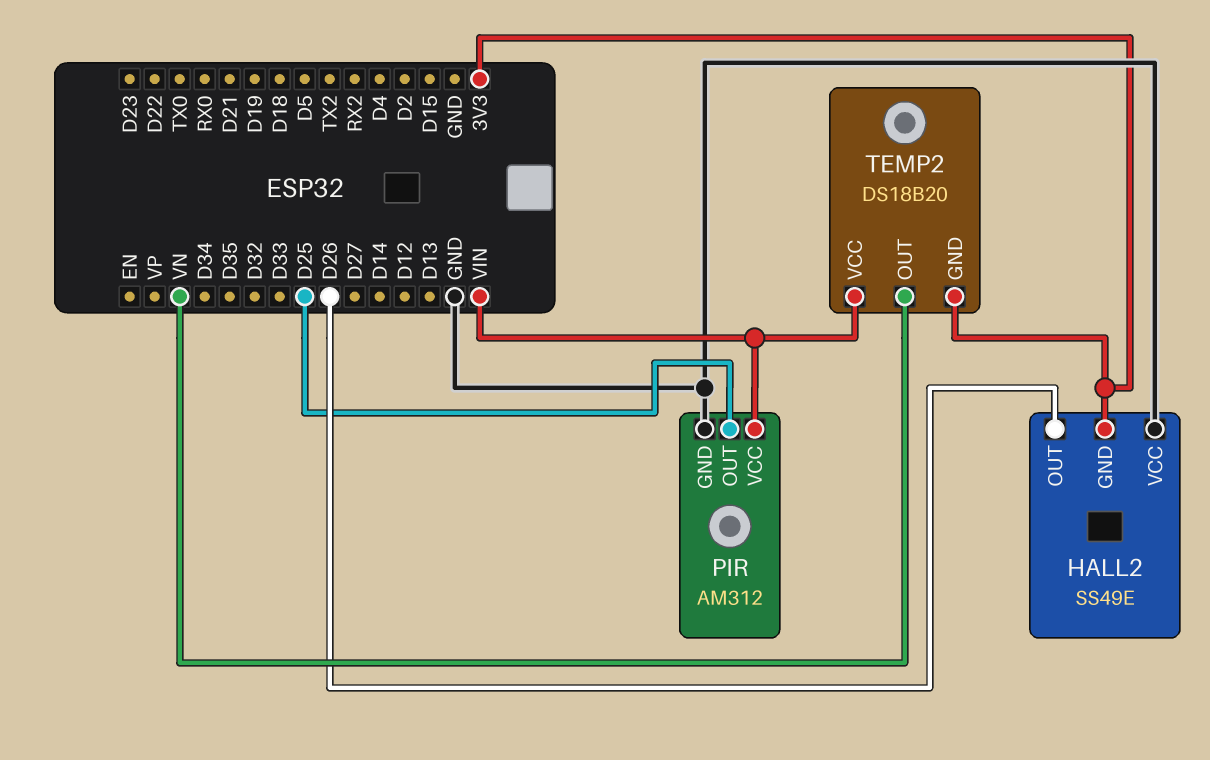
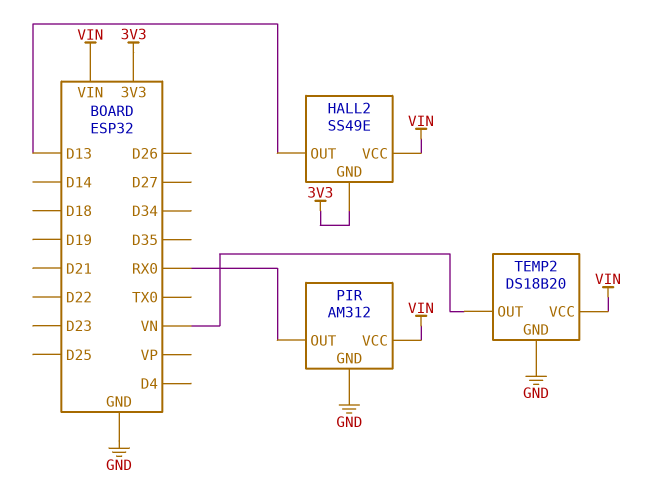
HALL2 pin OUT: D26 -> D13
HALL2 pin VCC: GND -> VIN
PIR pin OUT: D25 -> RX0
TEMP2 pin GND: 3V3 -> GND

